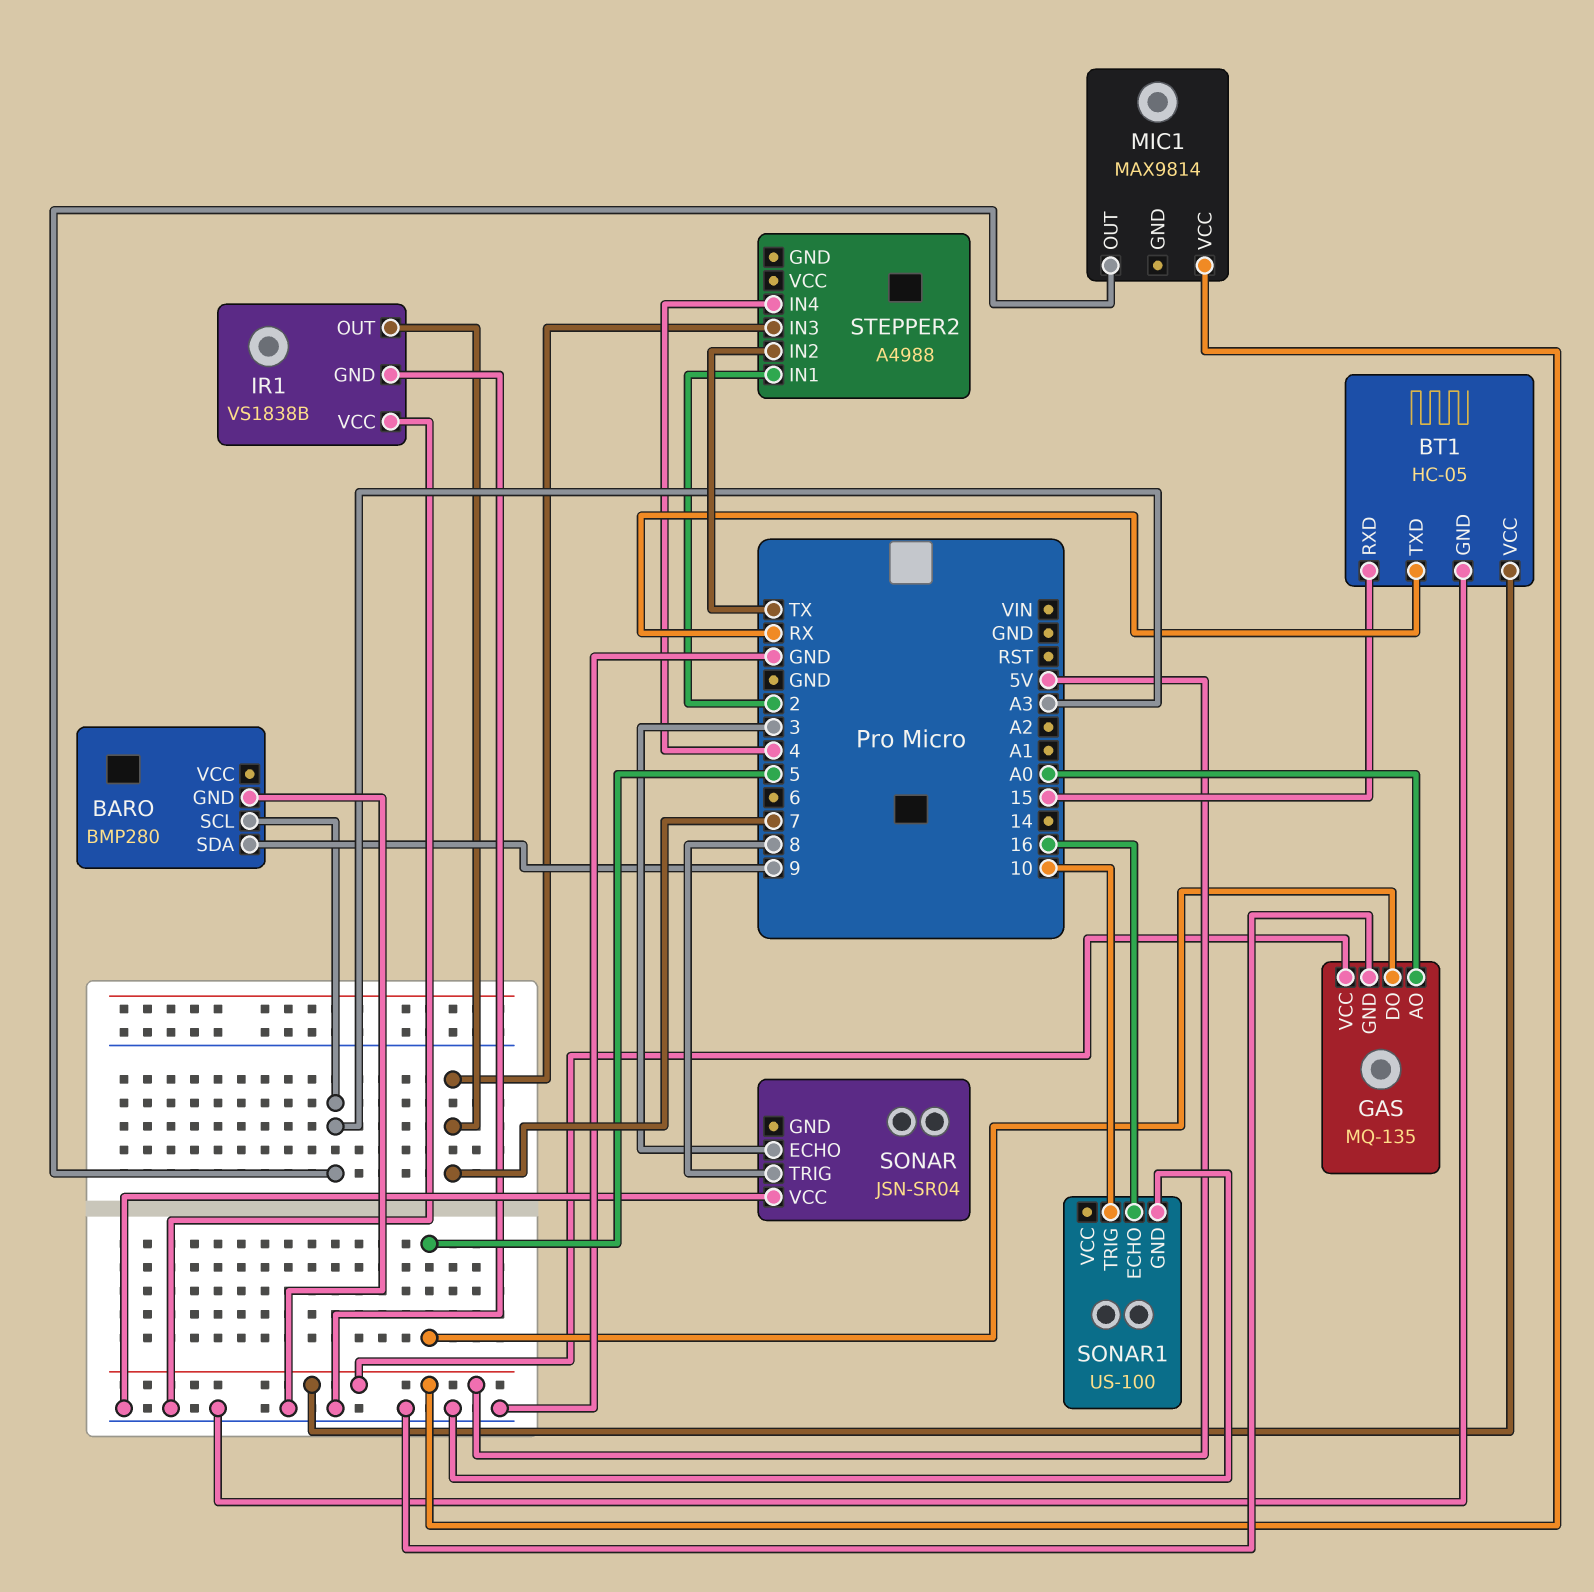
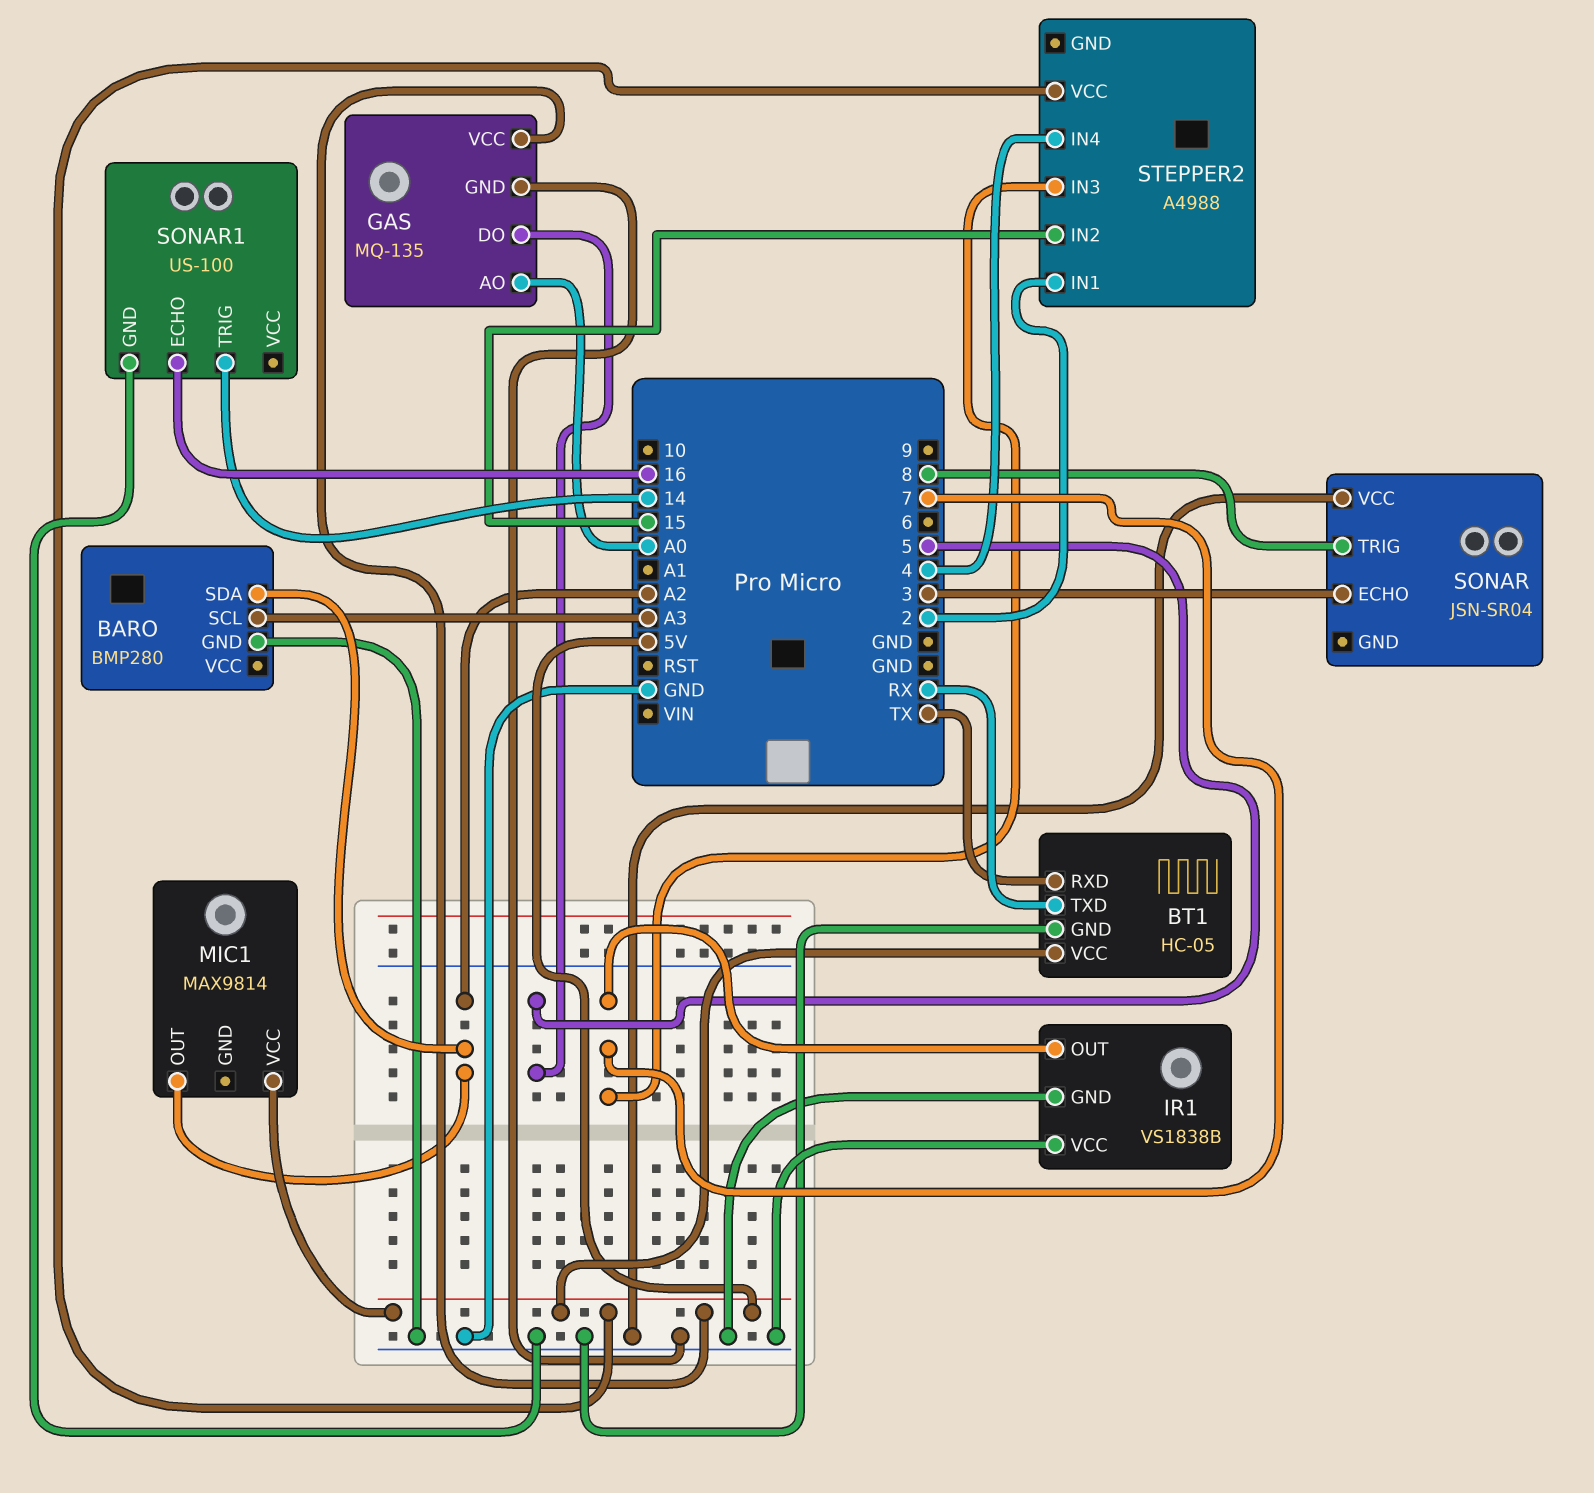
BARO pin SDA: 9 -> A2
BT1 pin RXD: 15 -> TX
MIC1 pin OUT: A3 -> A2
SONAR1 pin TRIG: 10 -> 14
STEPPER2 pin IN2: TX -> 15
STEPPER2 pin VCC: none -> 5V

